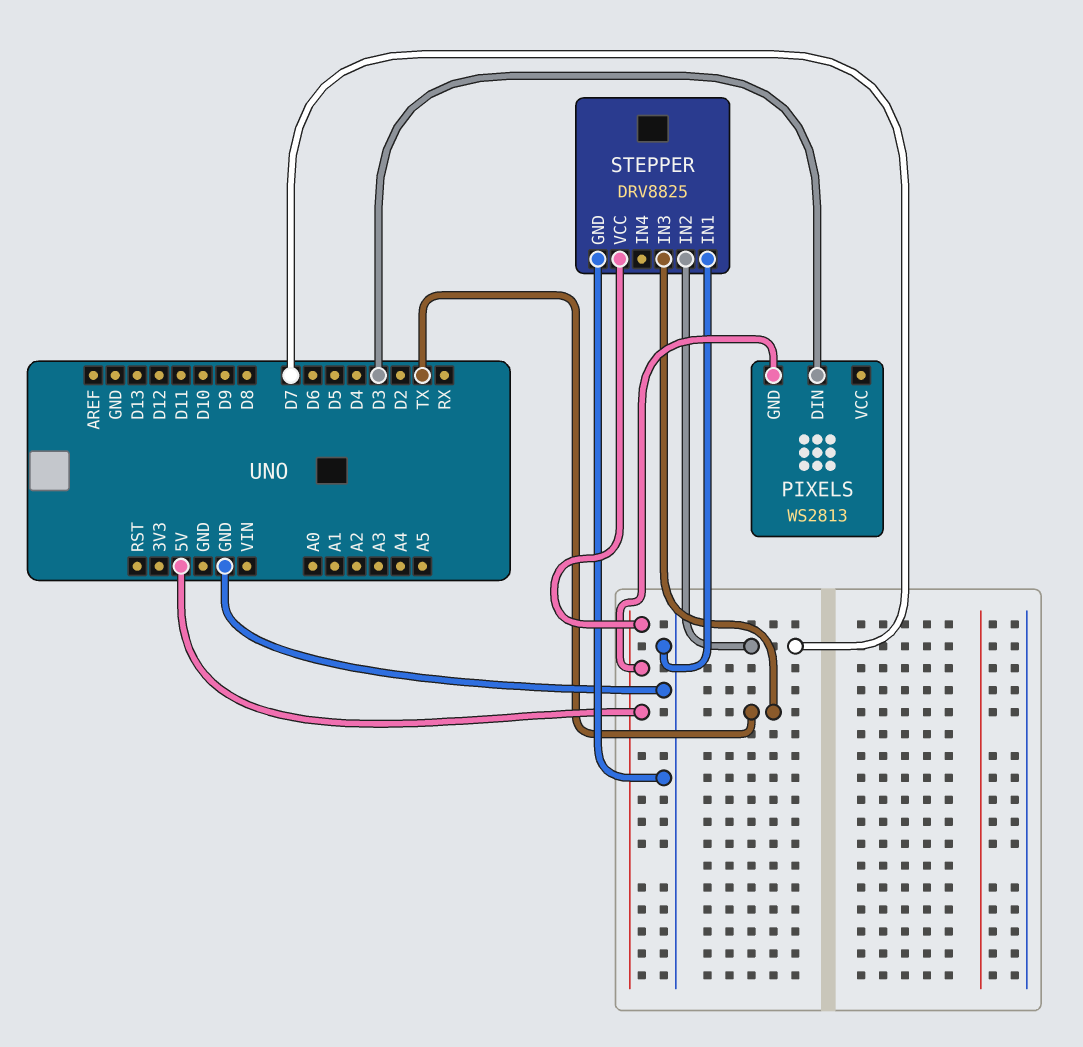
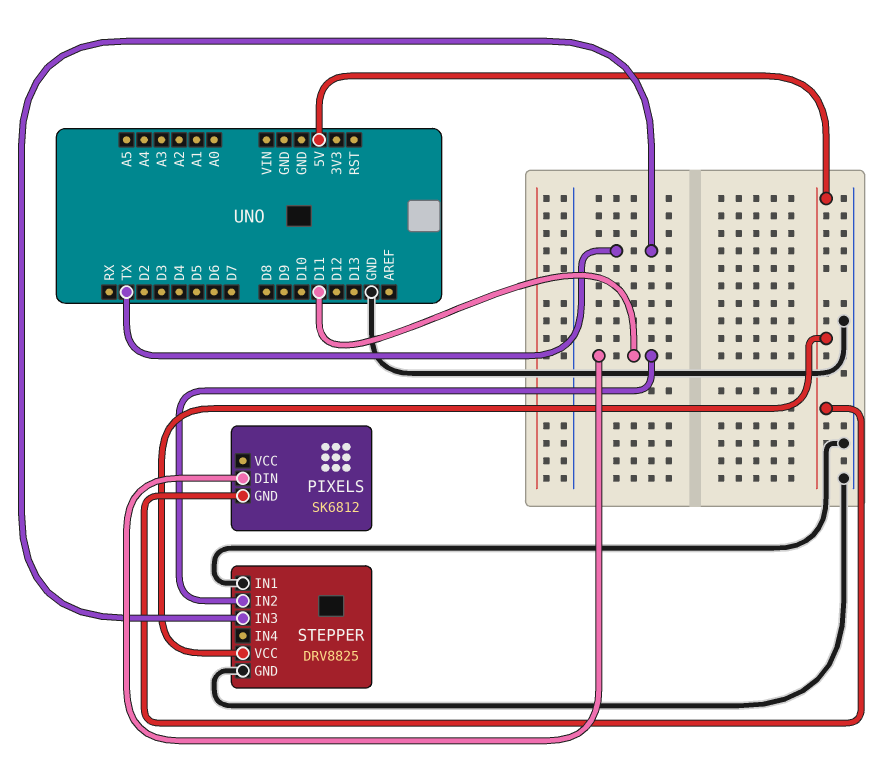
PIXELS: WS2813 -> SK6812
PIXELS pin DIN: D3 -> D11
STEPPER pin IN2: D7 -> D11

